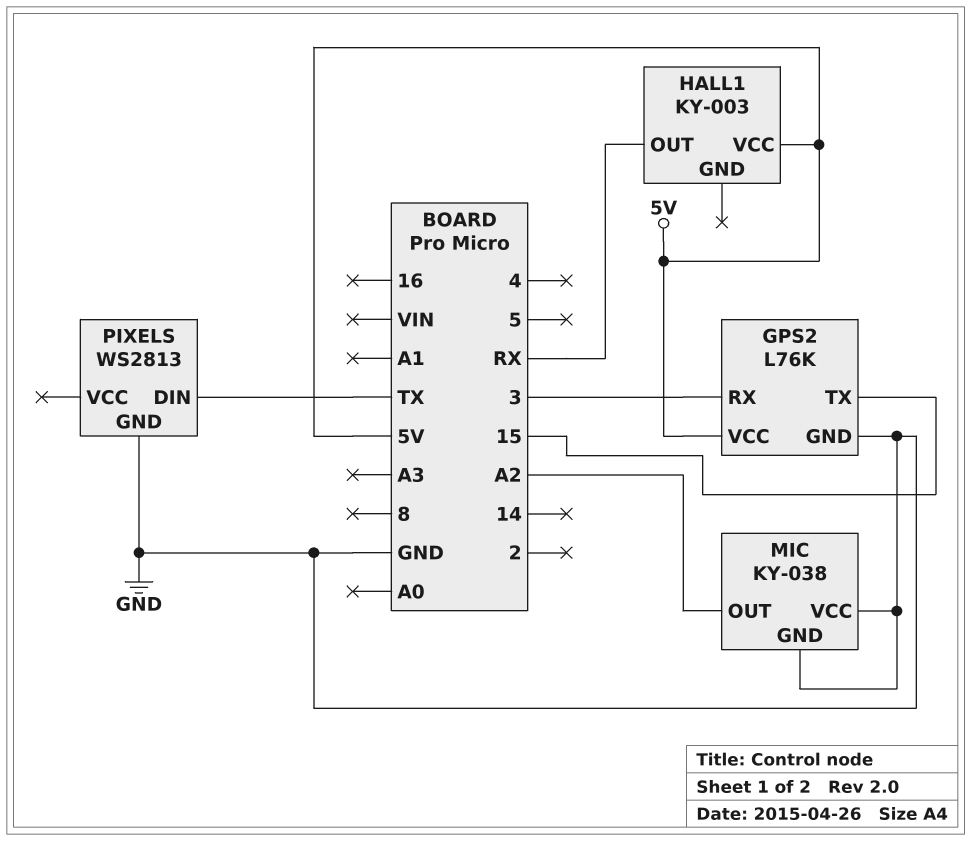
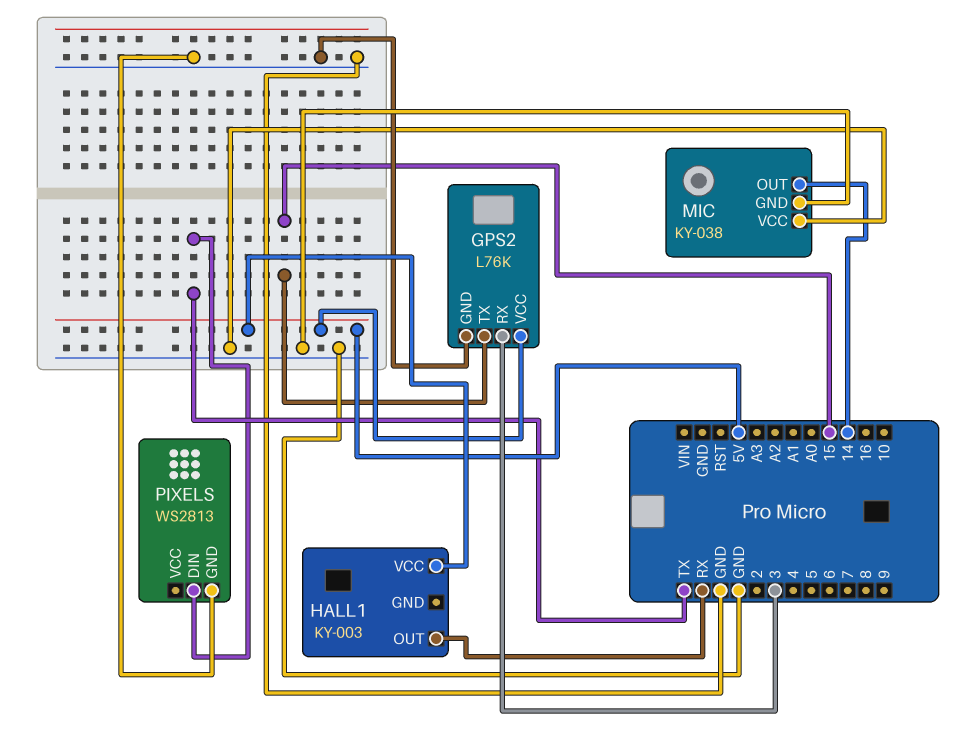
MIC pin OUT: A2 -> 14

